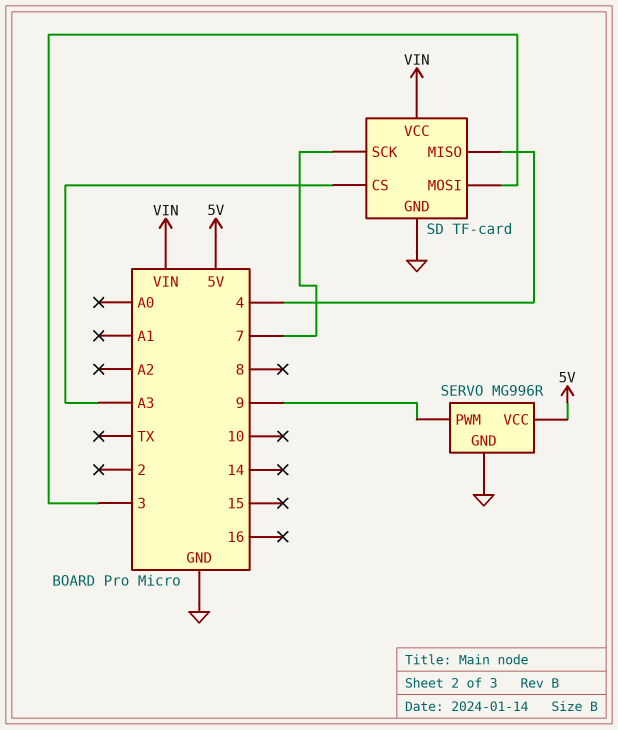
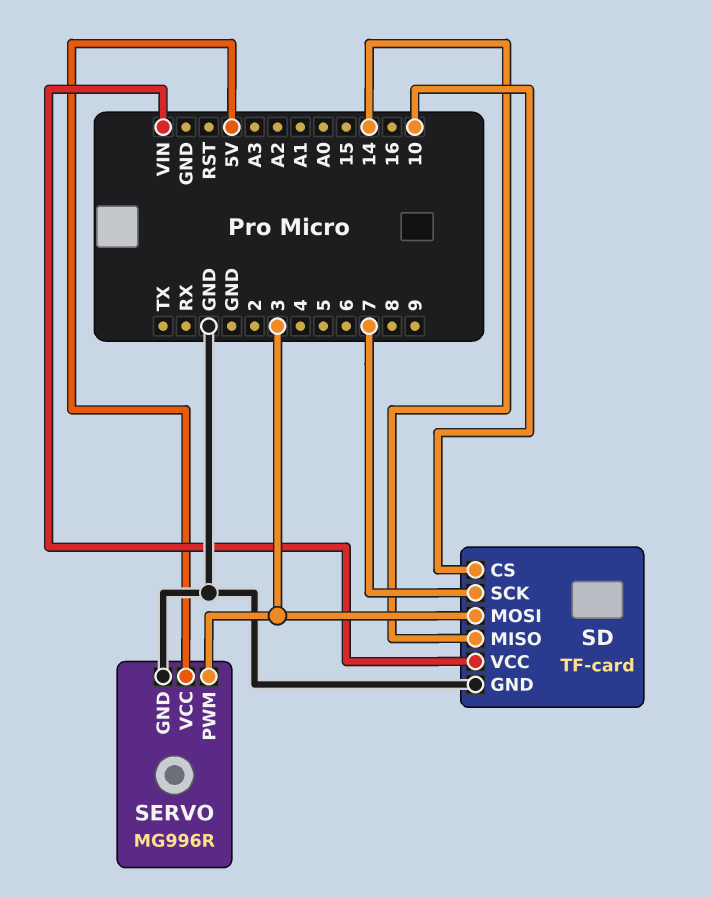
SD pin CS: A3 -> 10
SD pin MISO: 4 -> 14
SERVO pin PWM: 9 -> 3

